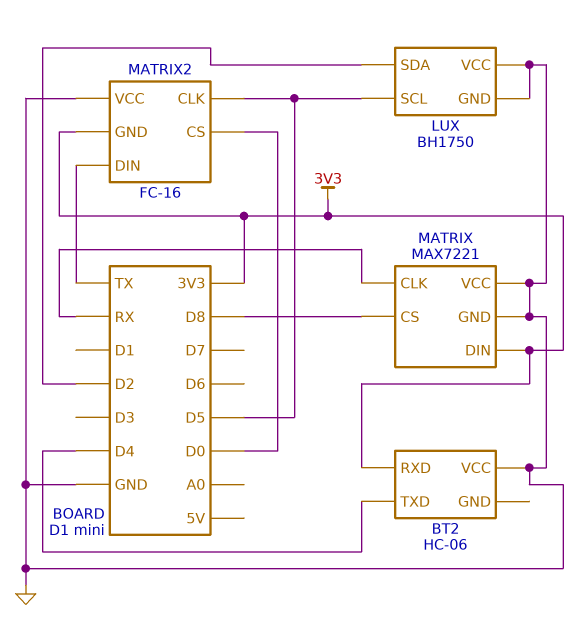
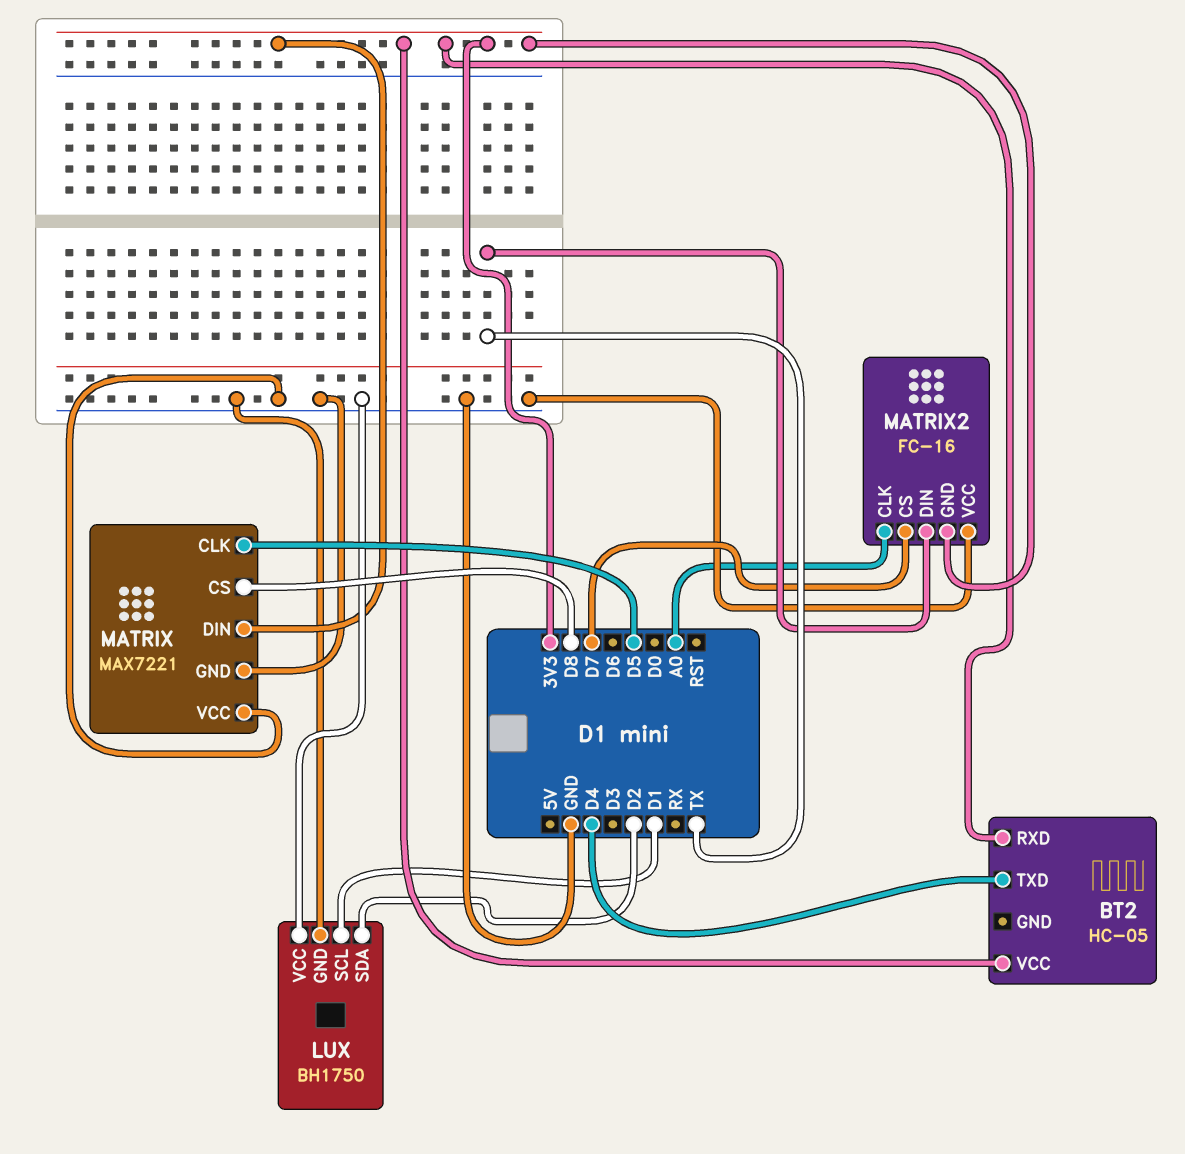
BT2: HC-06 -> HC-05
BT2 pin VCC: GND -> 3V3
LUX pin SCL: D5 -> D1
MATRIX pin CLK: RX -> D5
MATRIX2 pin CLK: D5 -> A0
MATRIX2 pin CS: D0 -> D7

